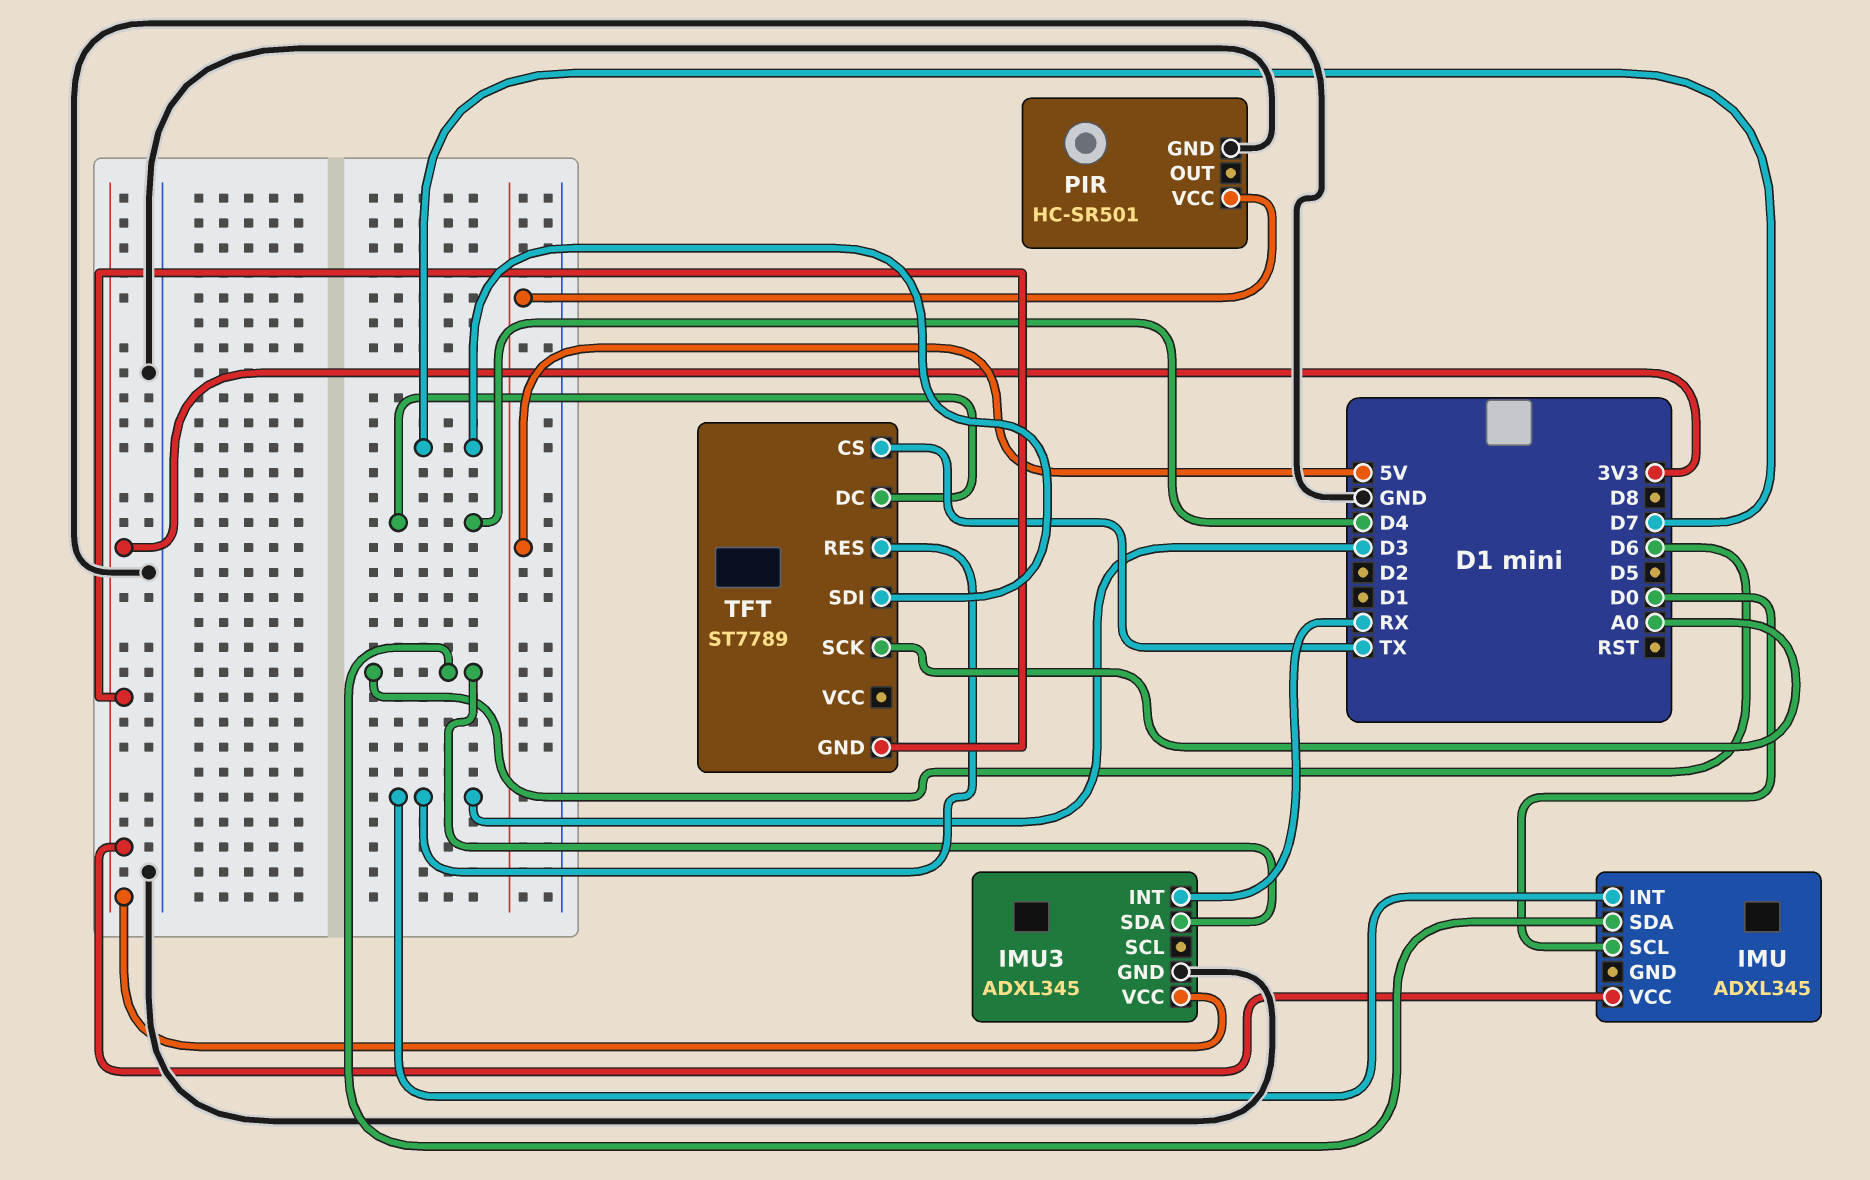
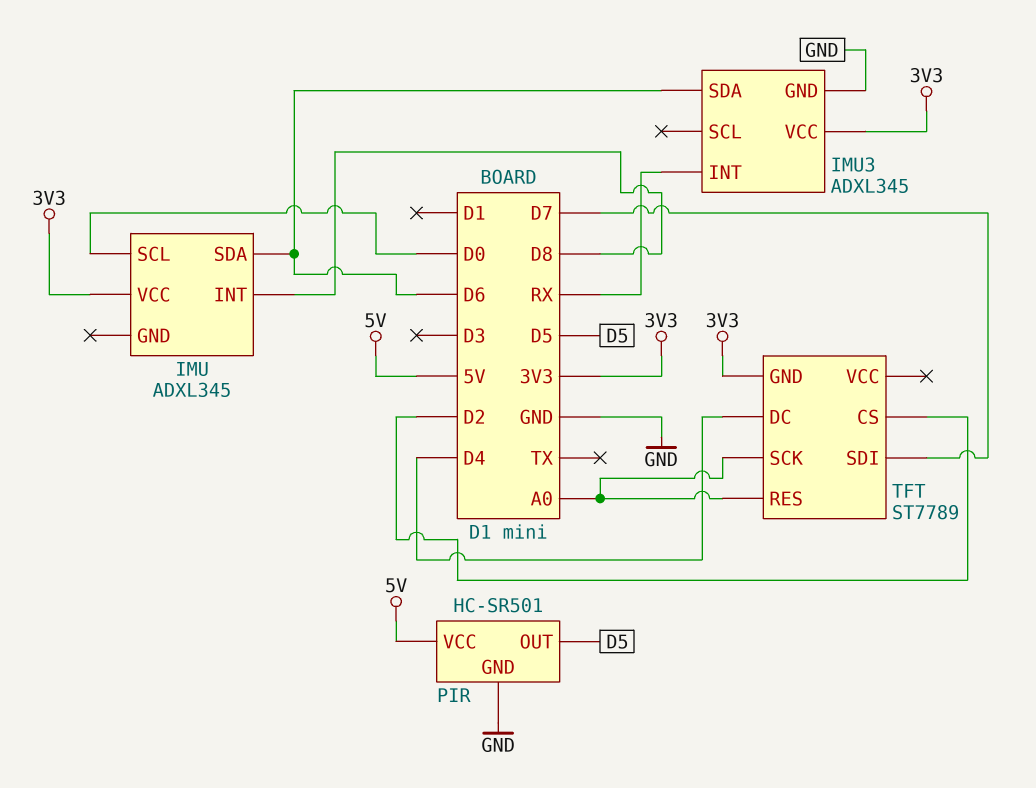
IMU pin INT: D3 -> D8
PIR pin OUT: none -> D5
TFT pin CS: TX -> D2
TFT pin RES: D3 -> A0

